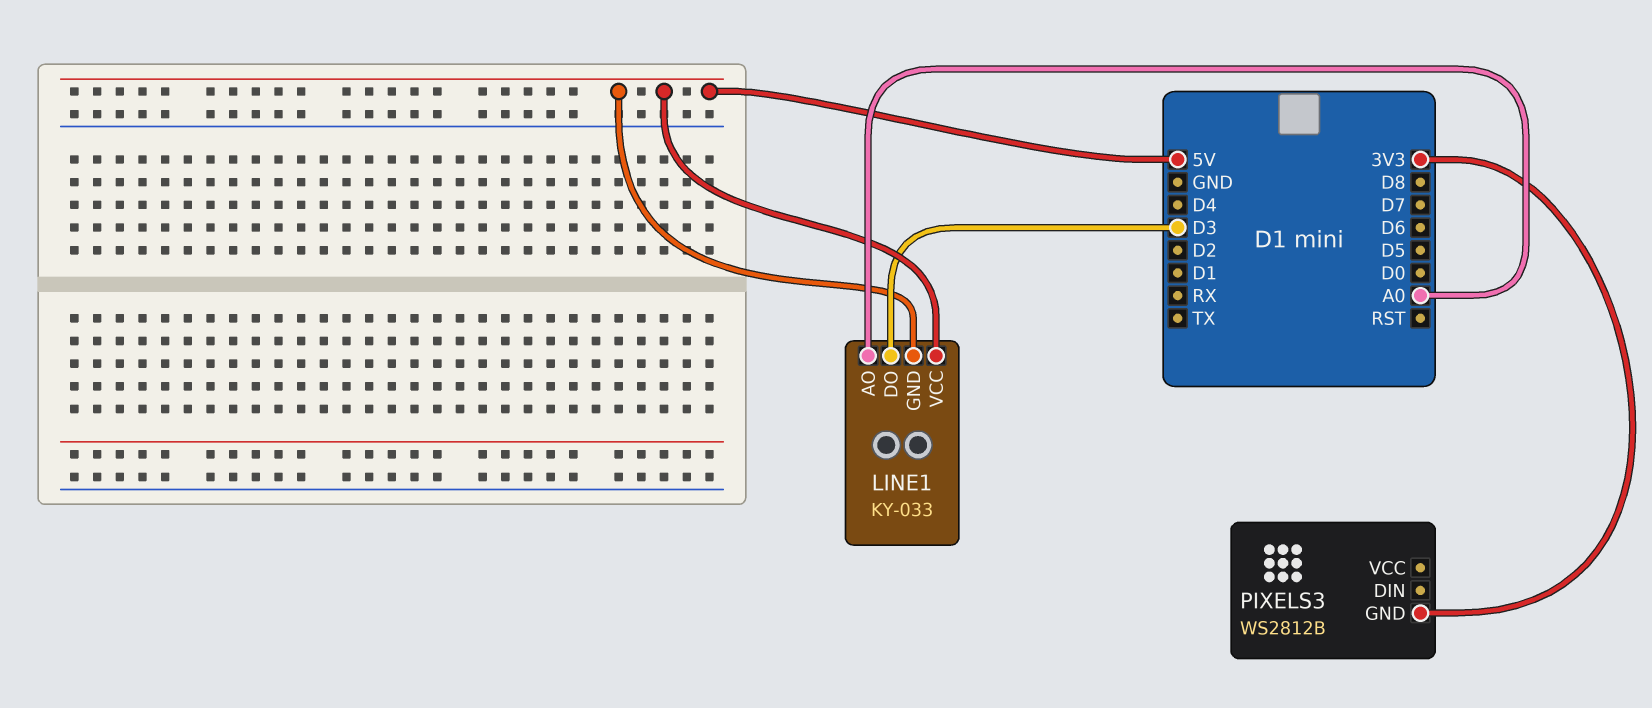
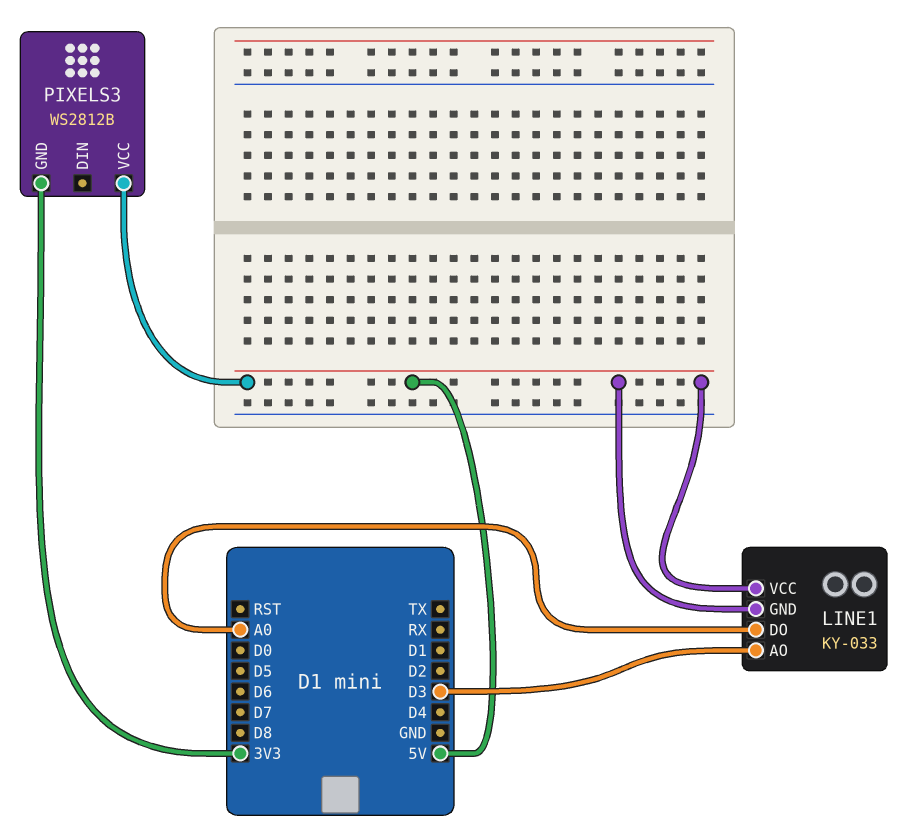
LINE1 pin AO: A0 -> D3
LINE1 pin DO: D3 -> A0
PIXELS3 pin VCC: none -> 5V

